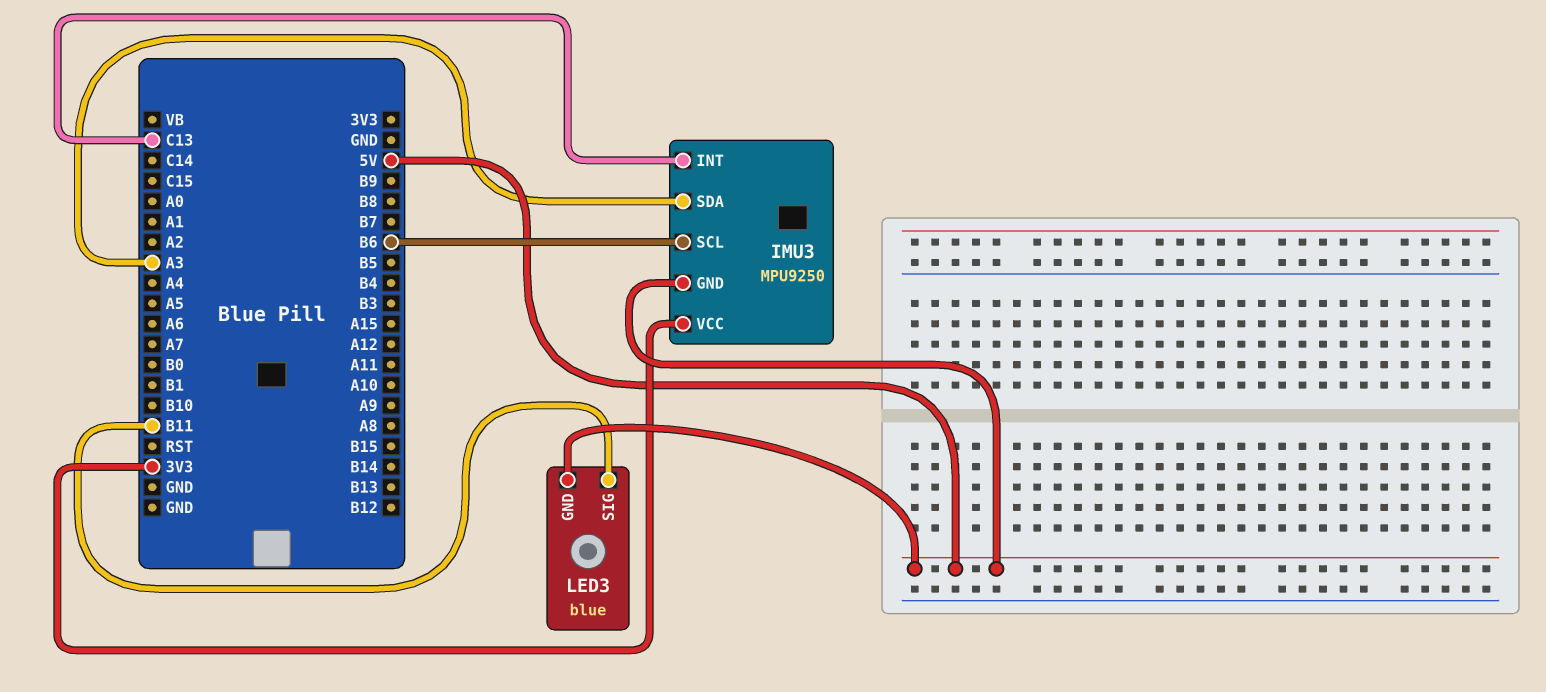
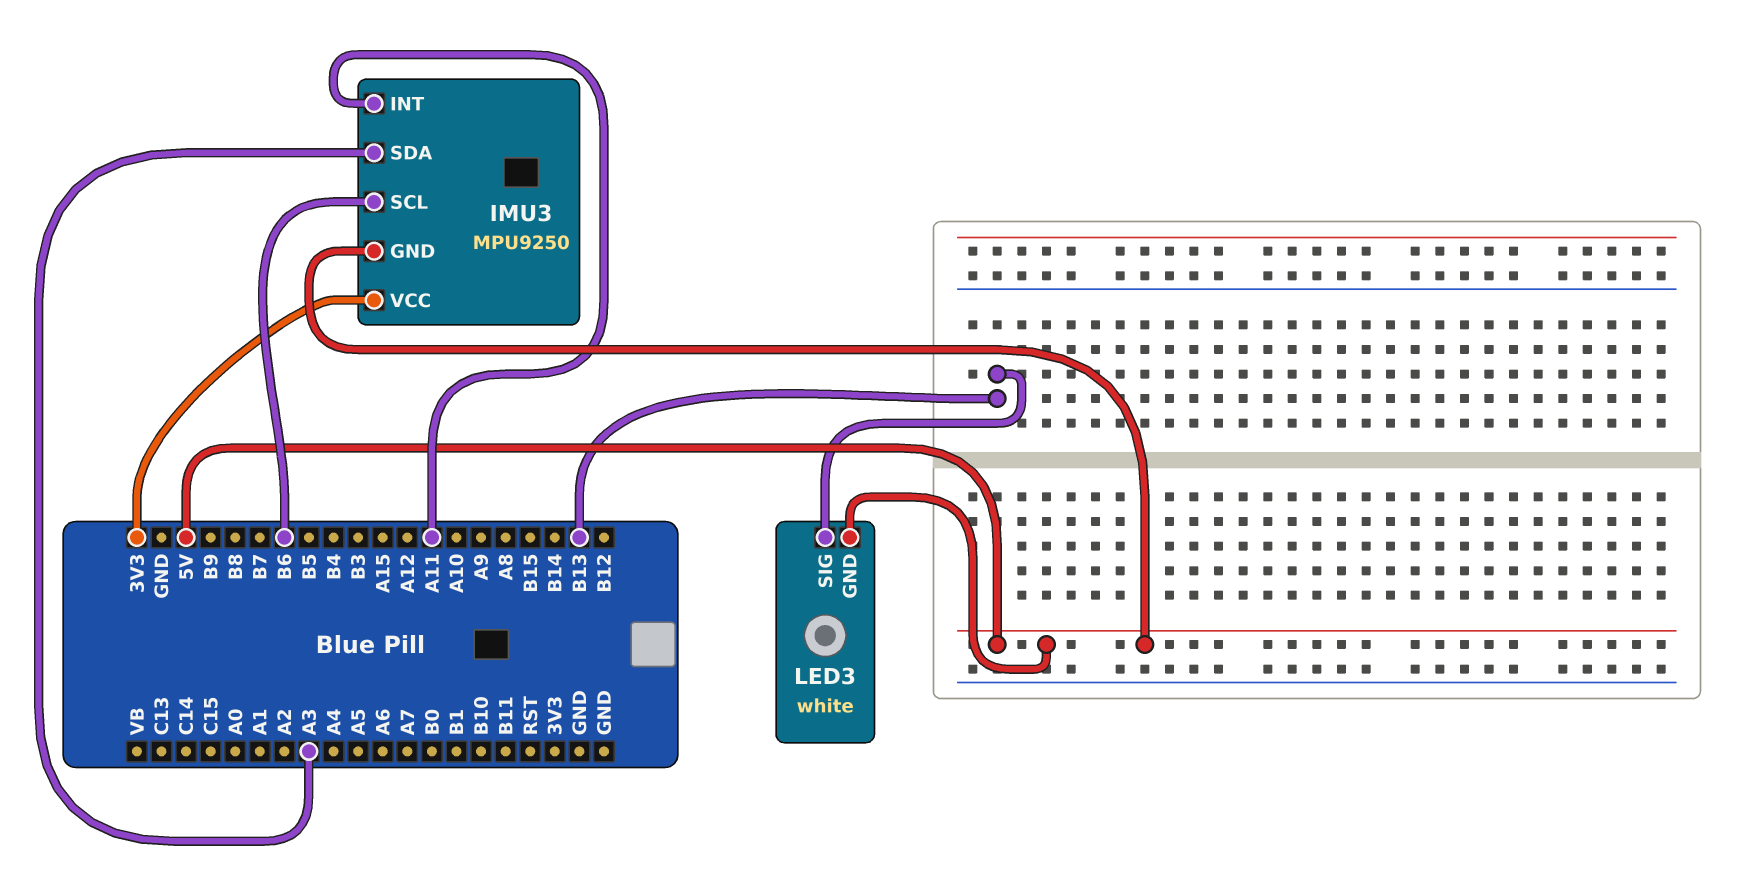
IMU3 pin INT: C13 -> A11
LED3: blue -> white
LED3 pin SIG: B11 -> B13

